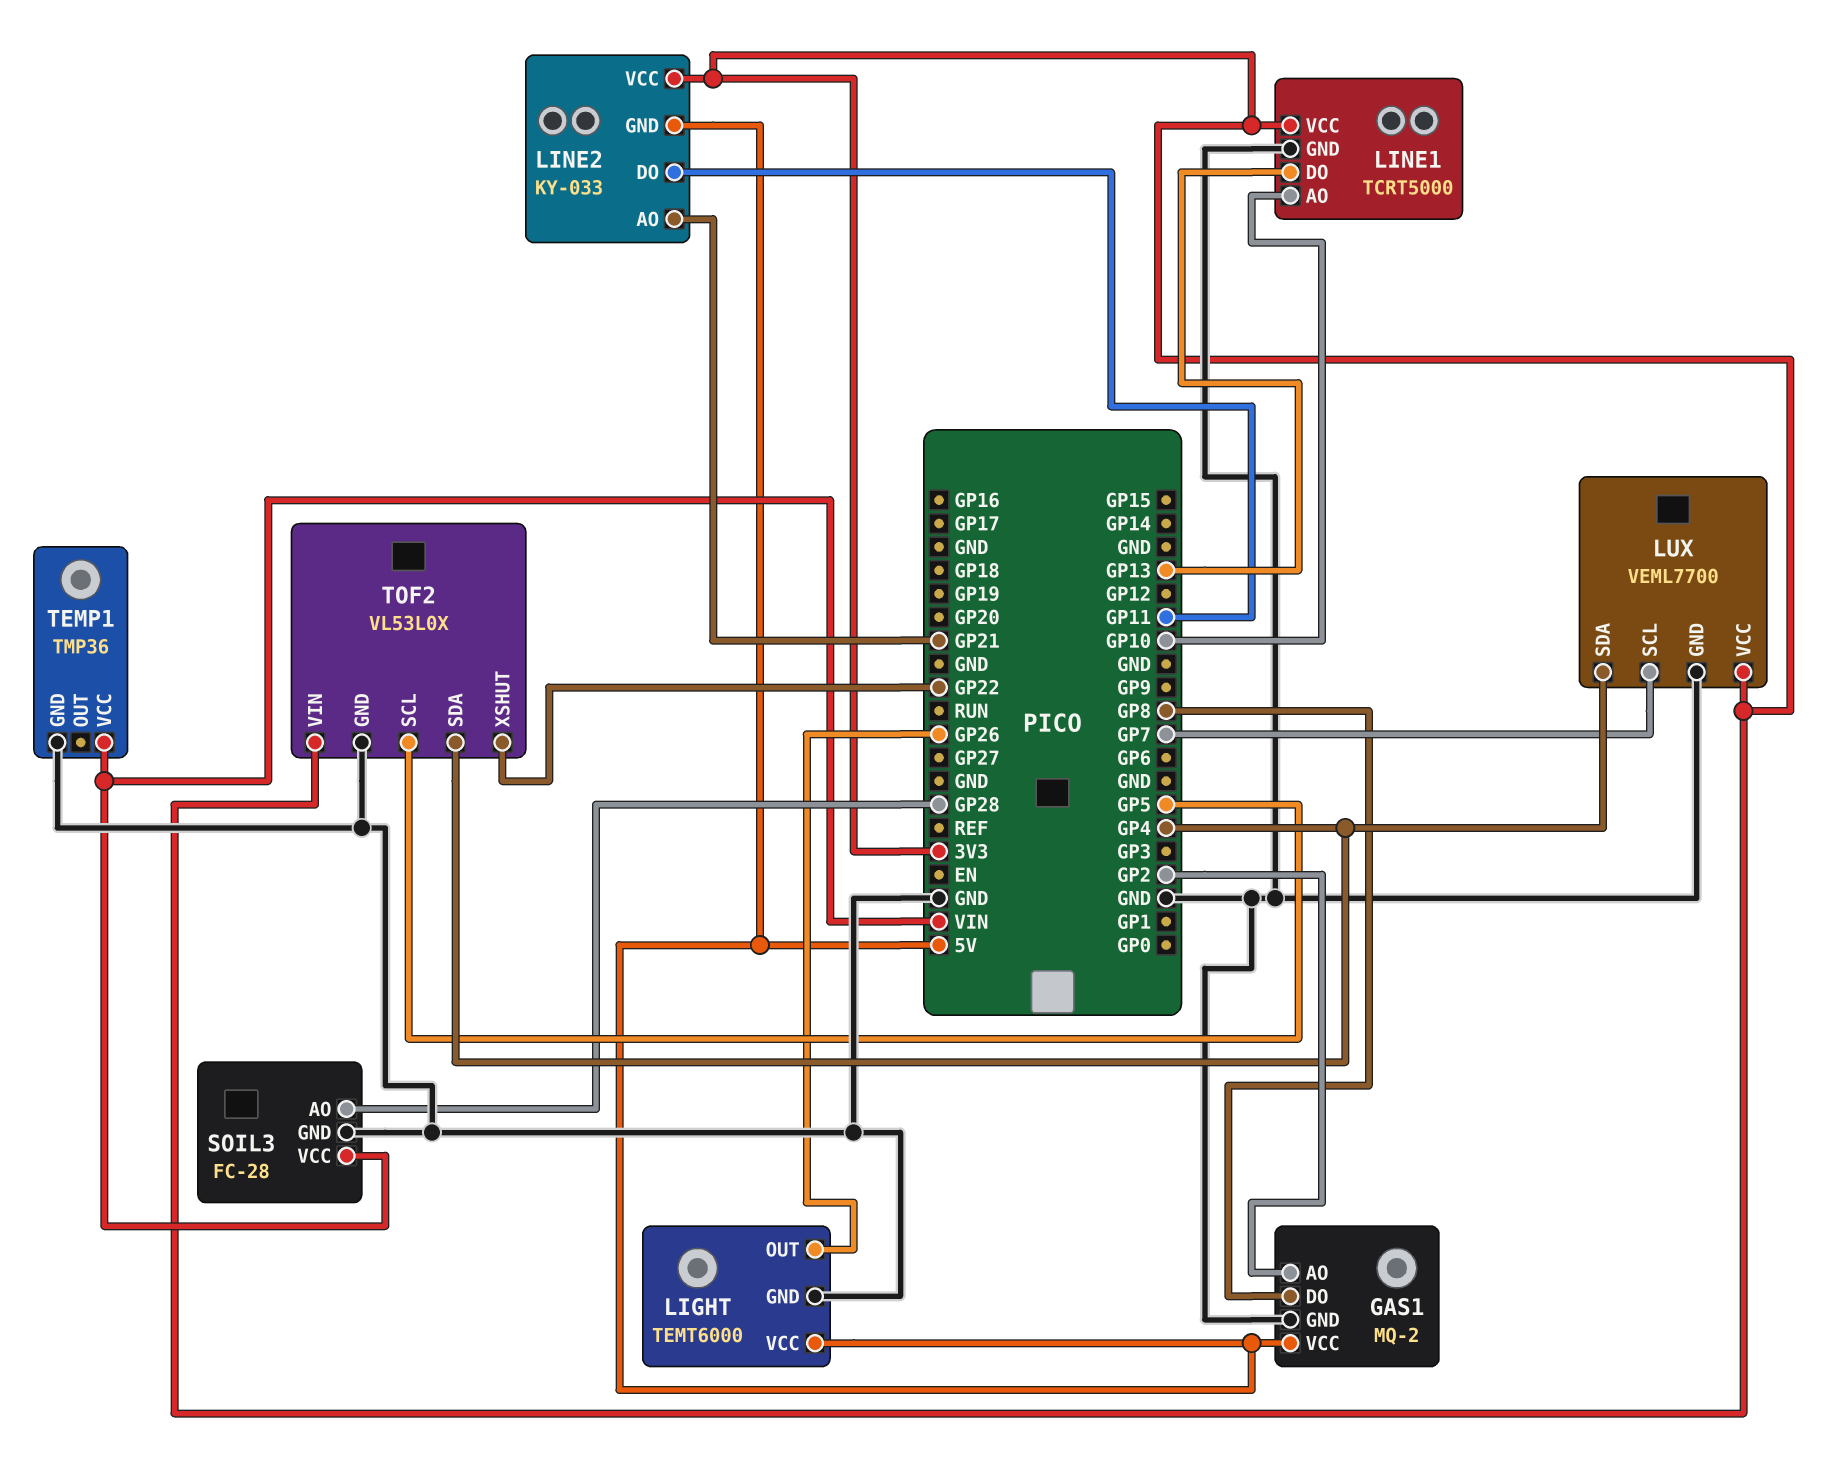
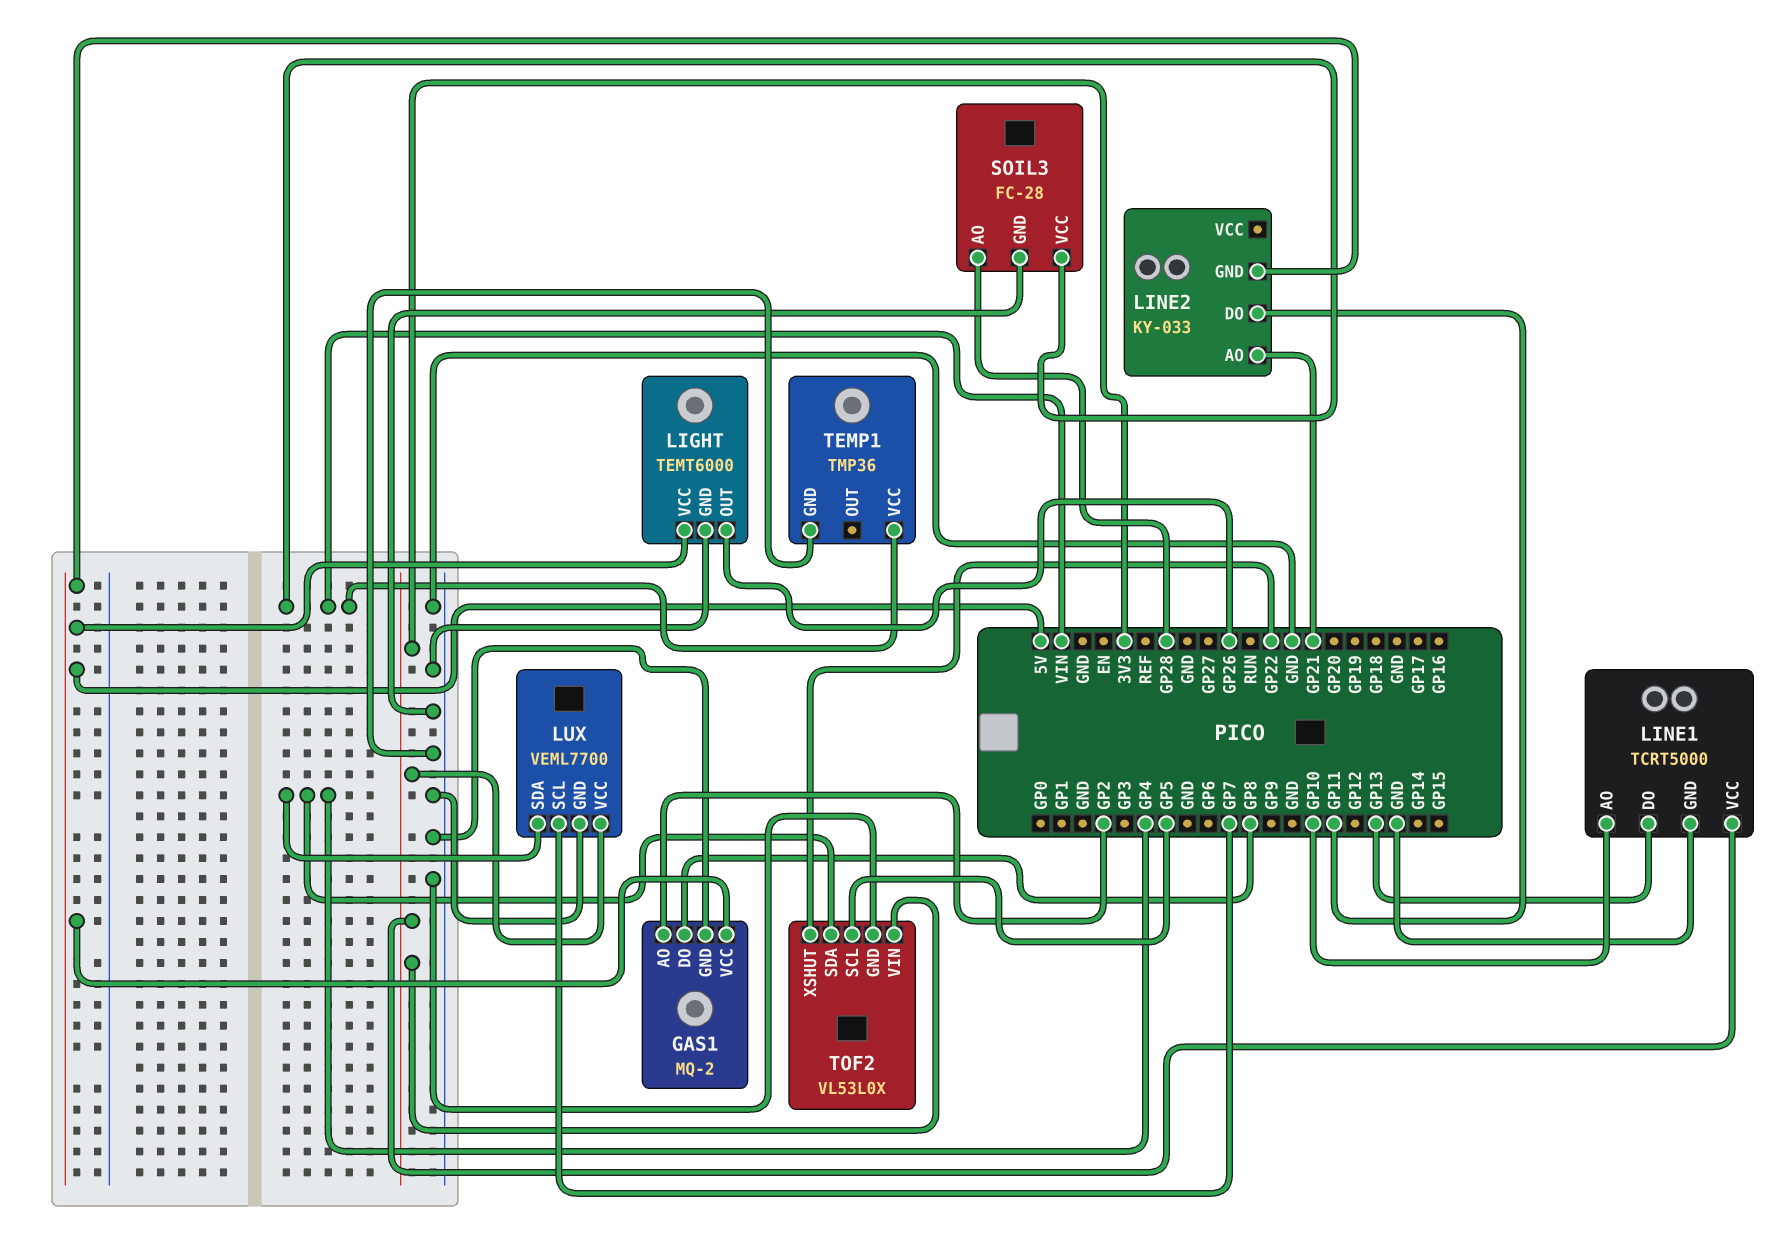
LINE2 pin VCC: 3V3 -> none

